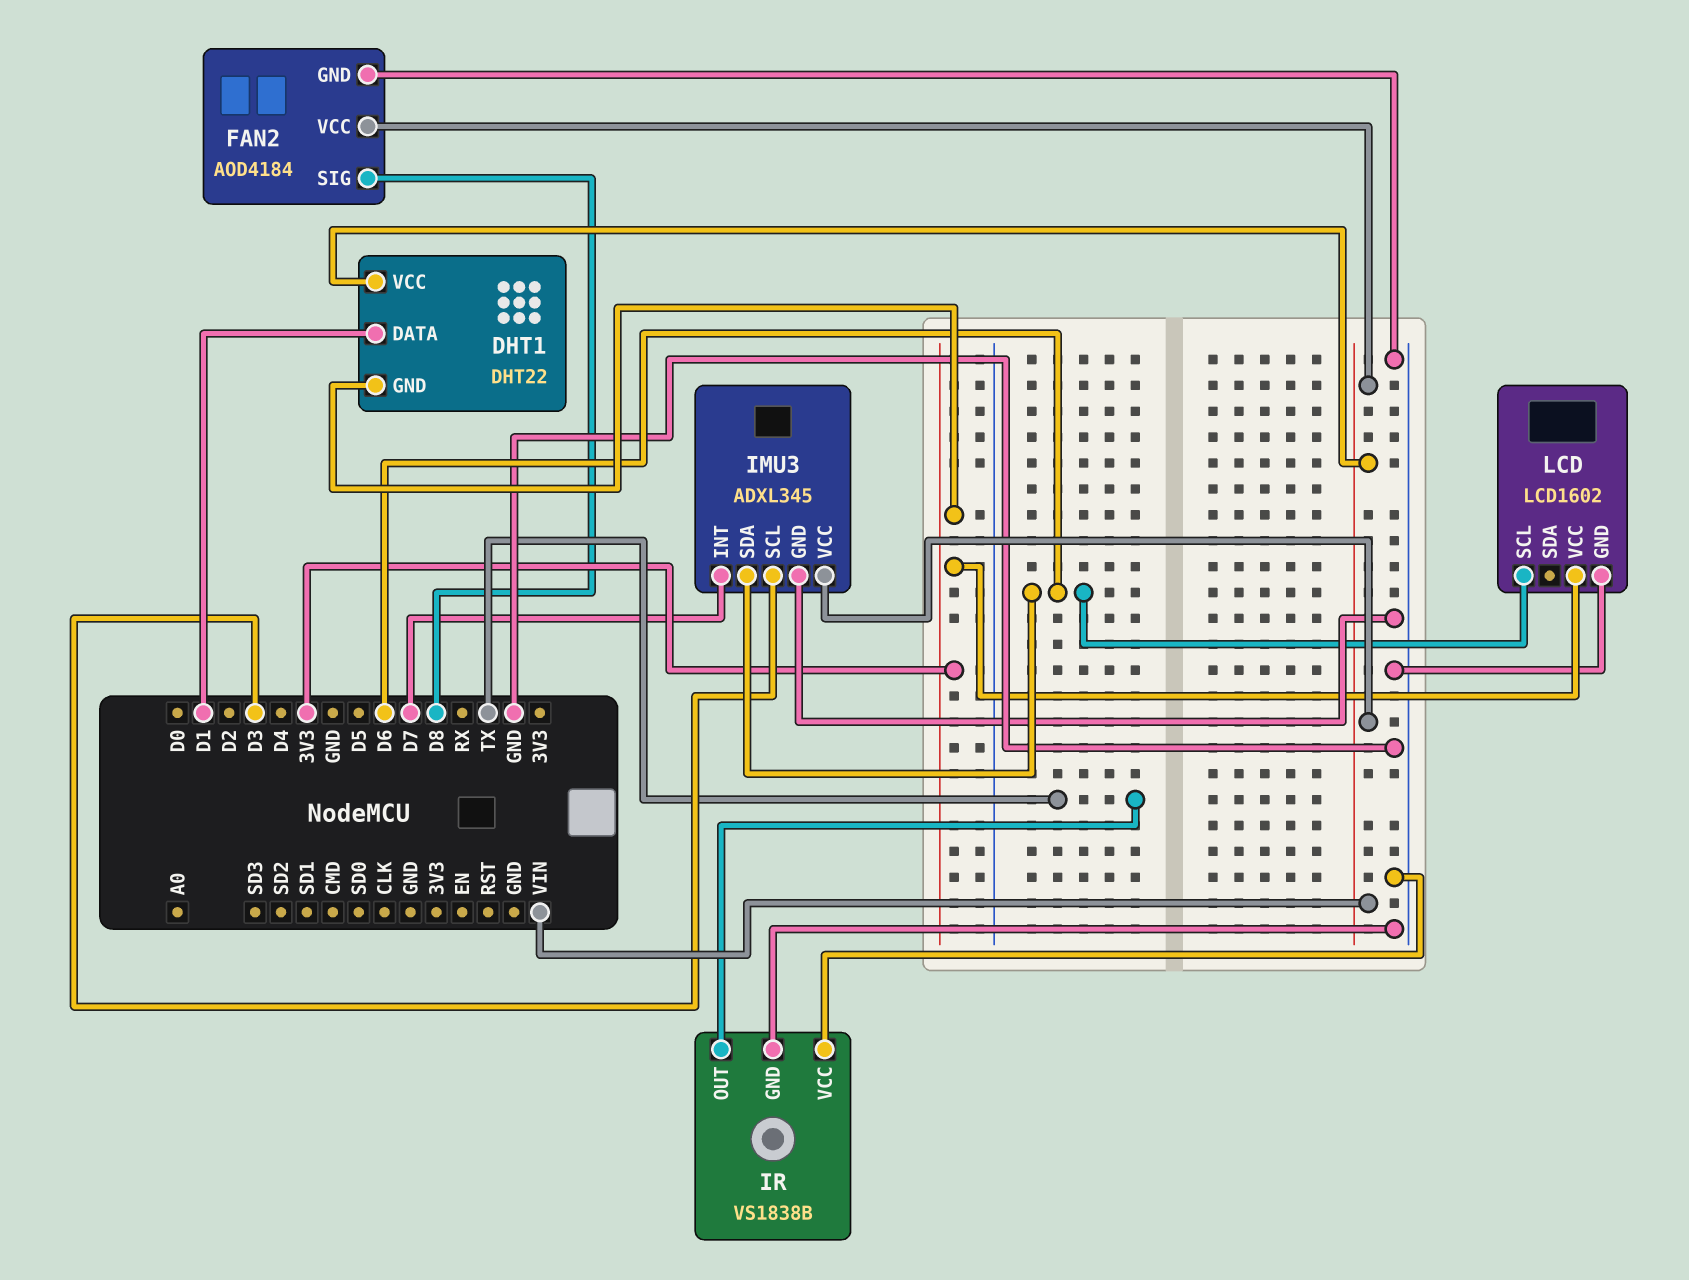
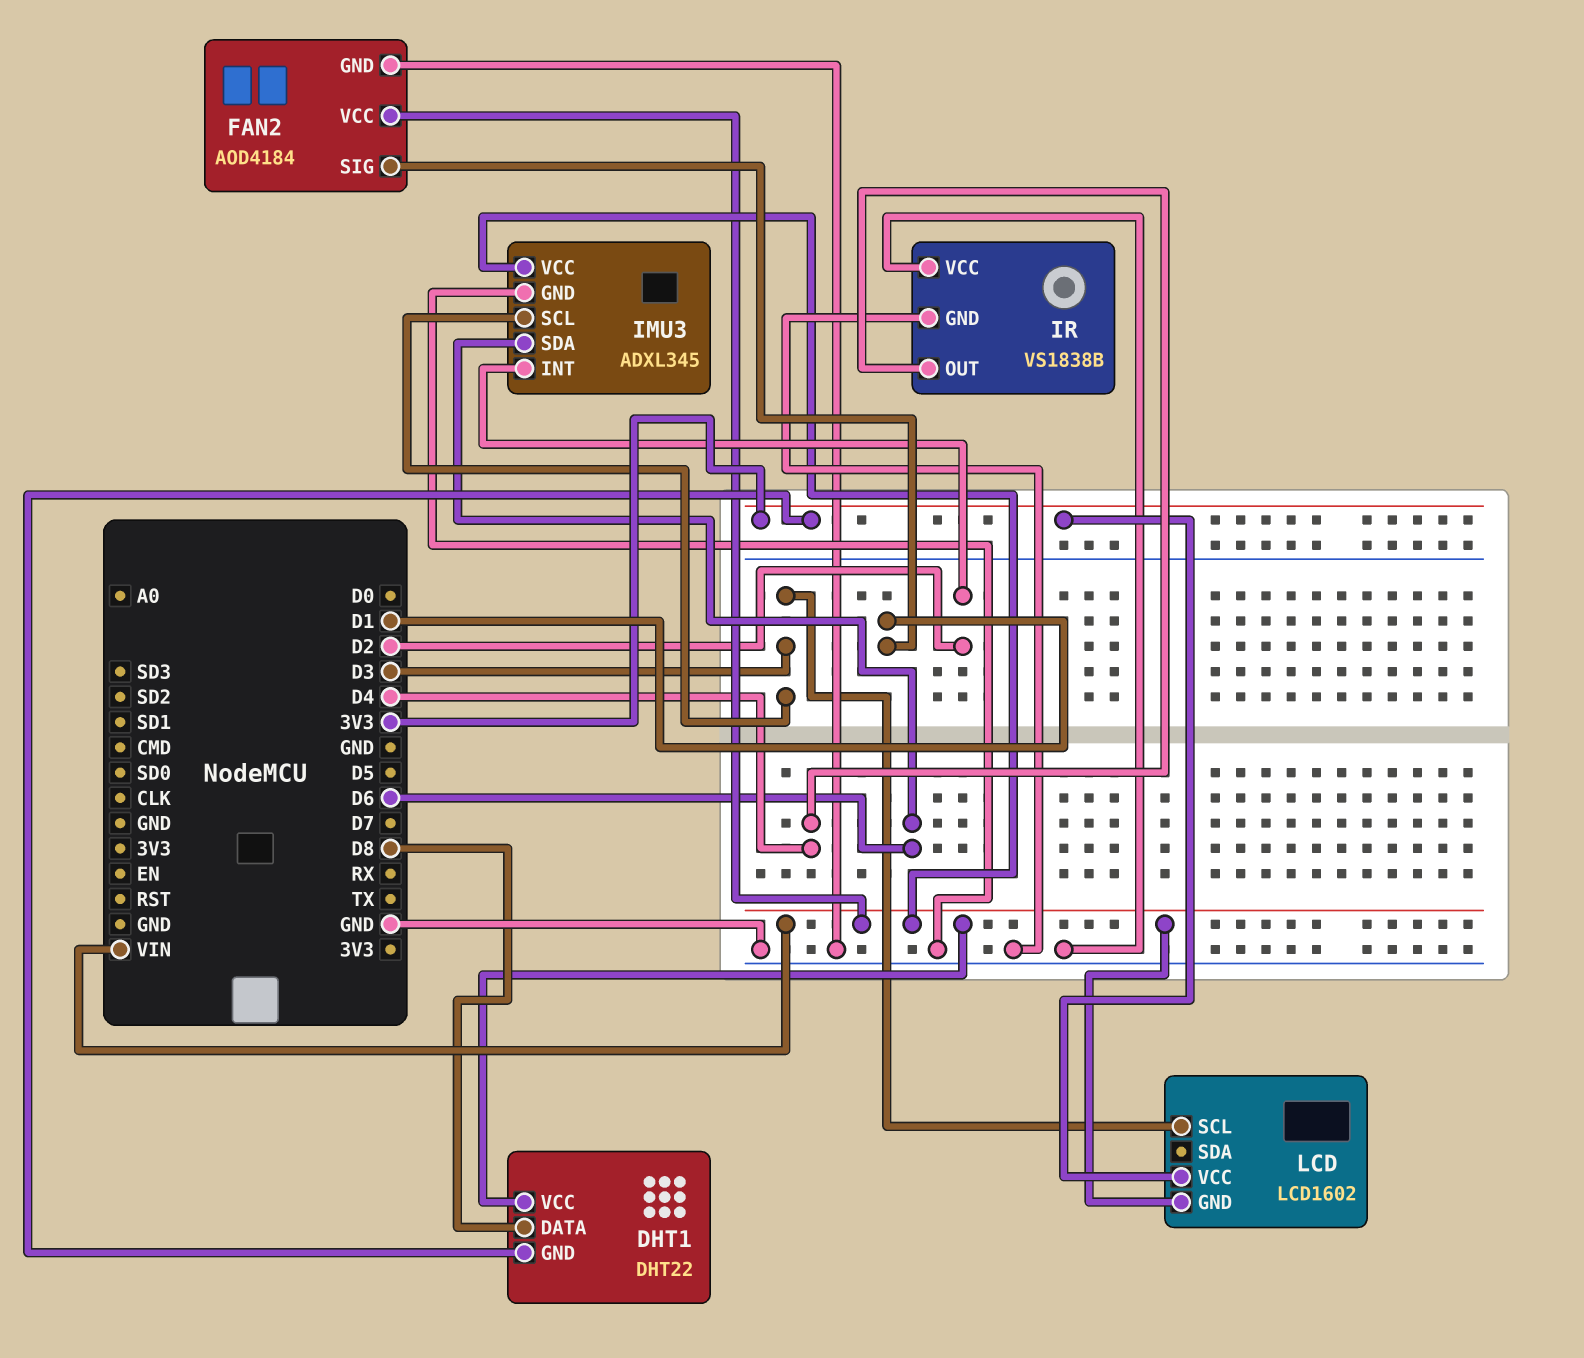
DHT1 pin DATA: D1 -> D8
FAN2 pin SIG: D8 -> D1
IMU3 pin INT: D7 -> D2
IR pin OUT: TX -> D4
LCD pin GND: GND -> VIN
LCD pin SCL: D6 -> D3

